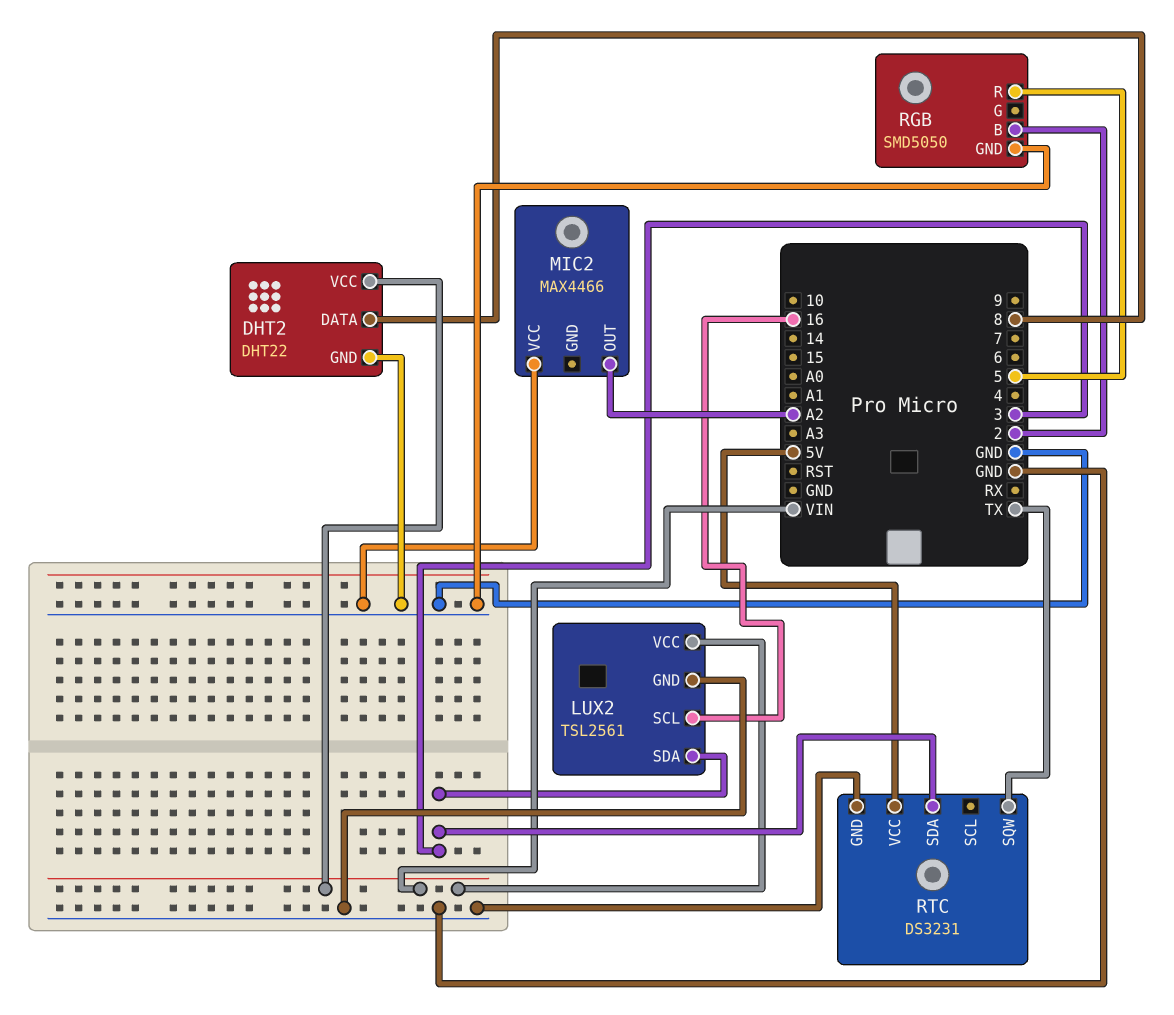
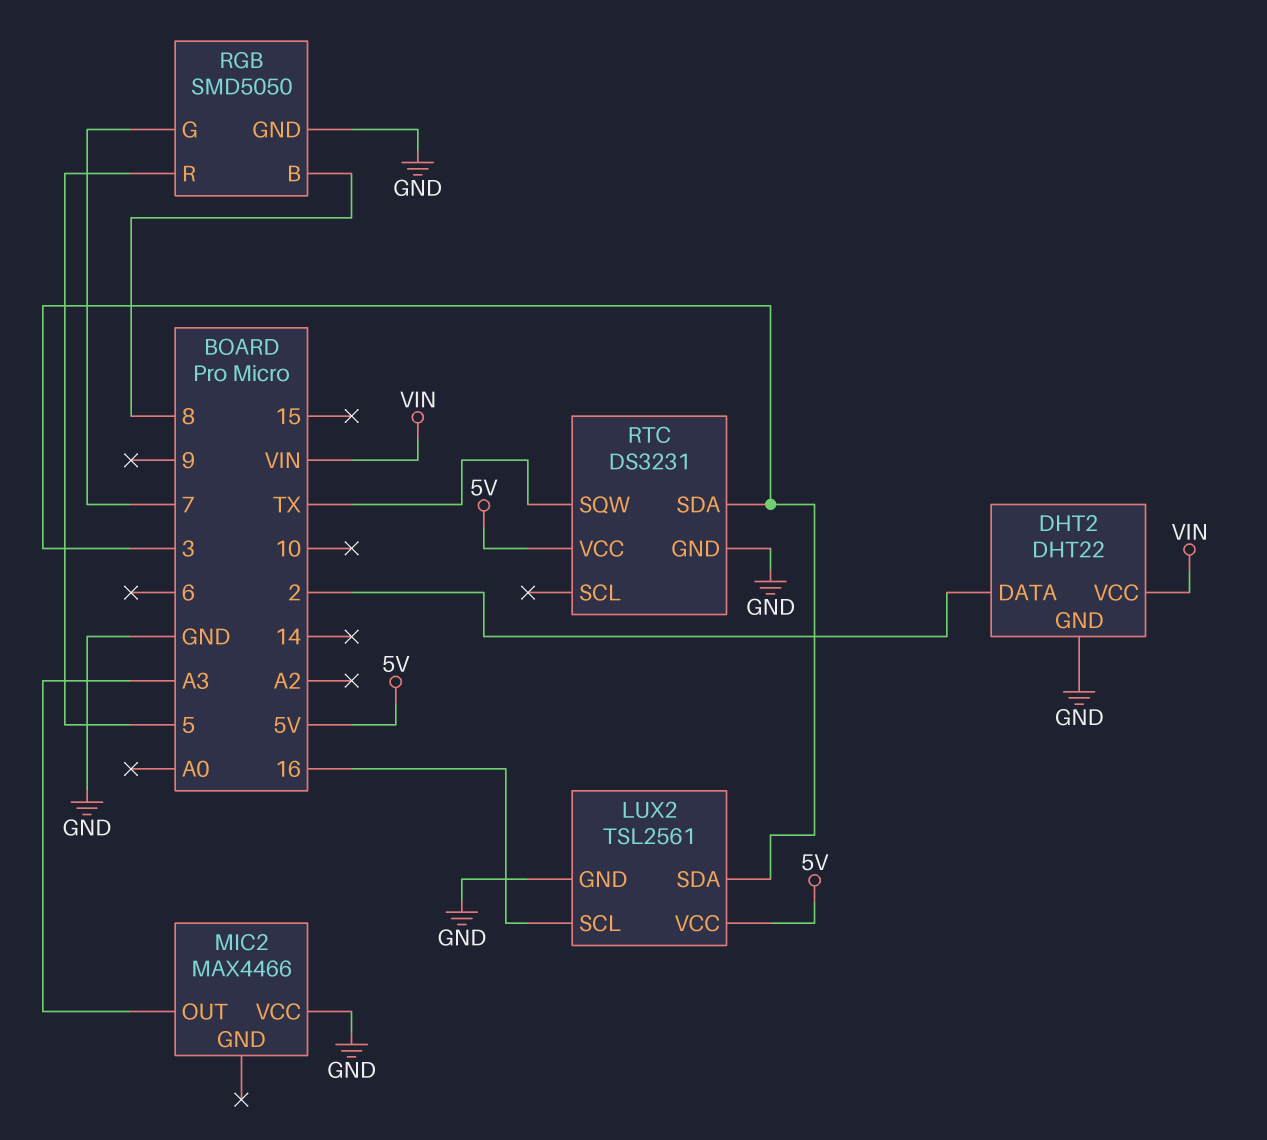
DHT2 pin DATA: 8 -> 2
LUX2 pin VCC: VIN -> 5V
MIC2 pin OUT: A2 -> A3
RGB pin B: 2 -> 8
RGB pin G: none -> 7

